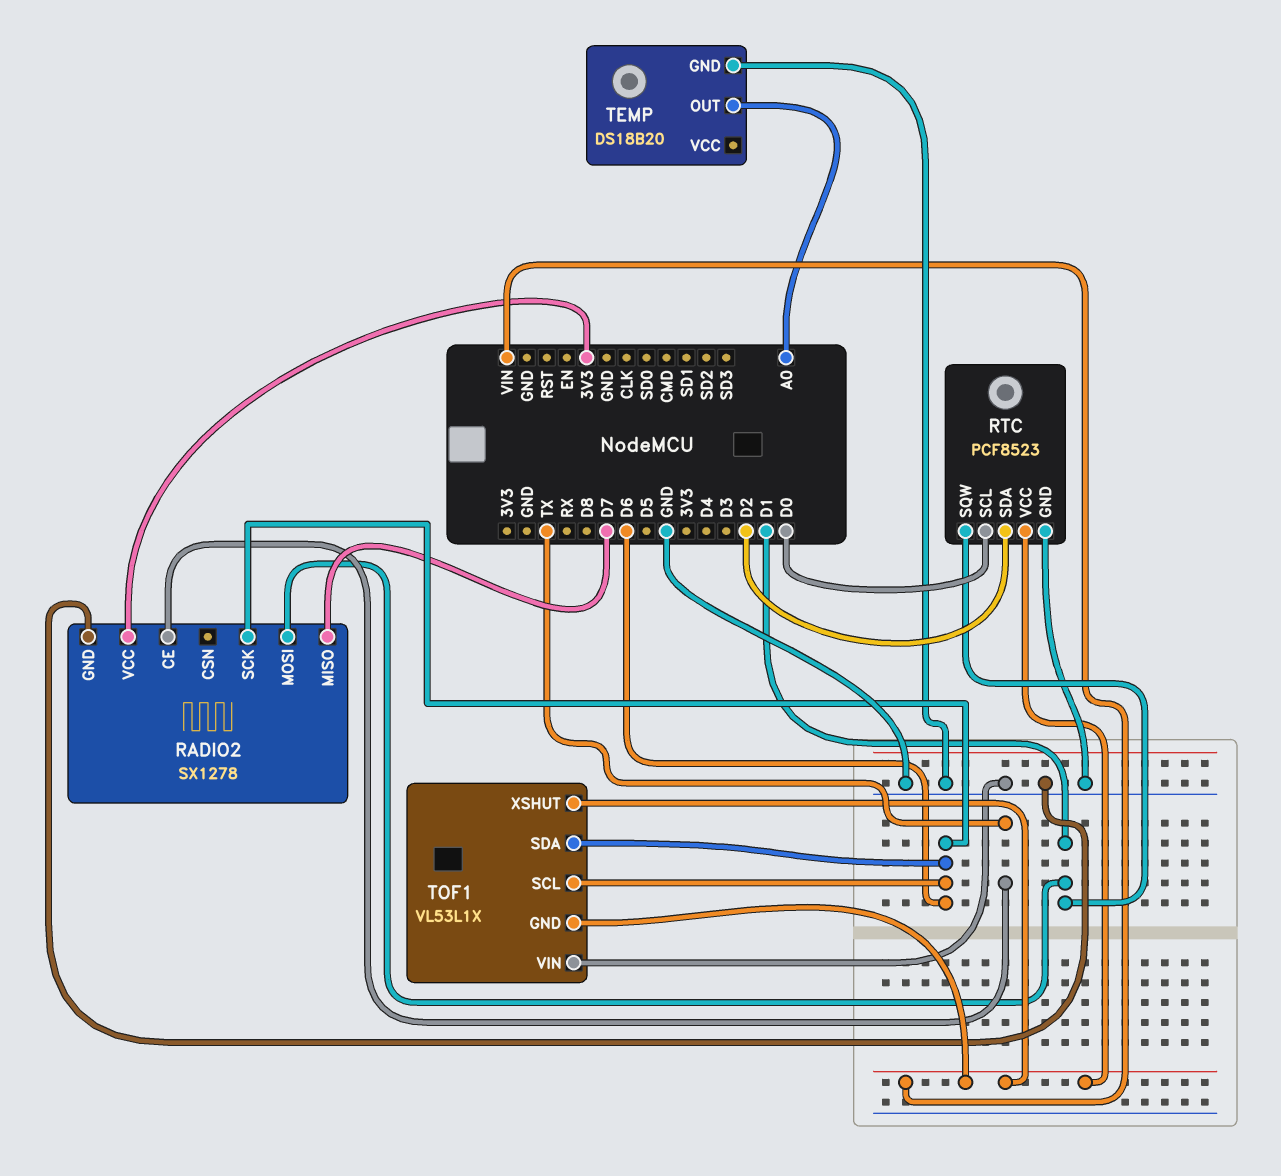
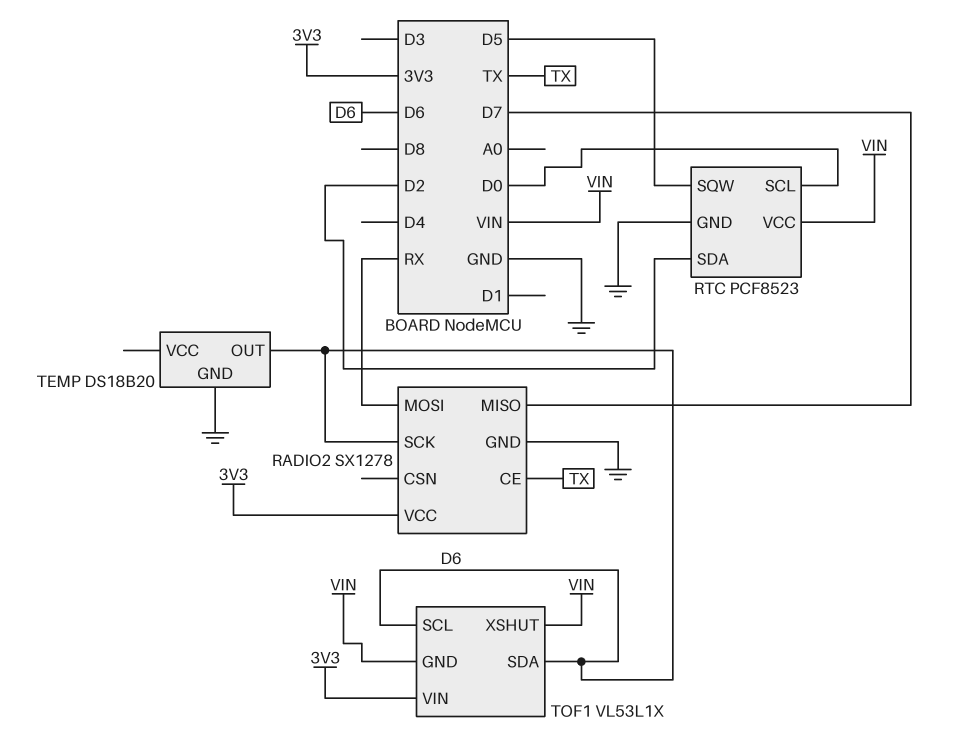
RADIO2 pin MOSI: D1 -> RX
RTC pin SQW: D1 -> D5
TEMP pin OUT: A0 -> D6
TOF1 pin VIN: GND -> 3V3

